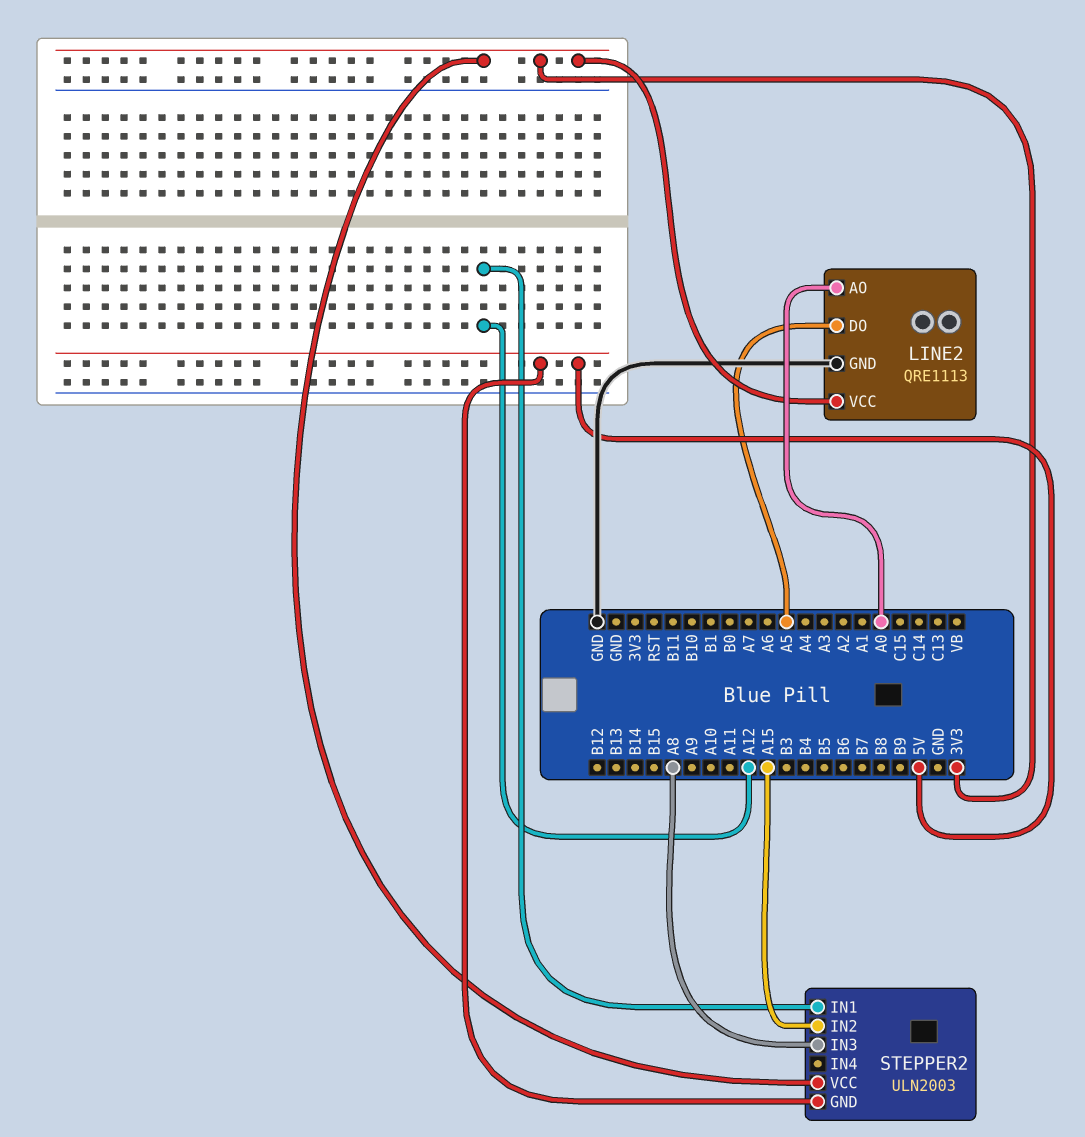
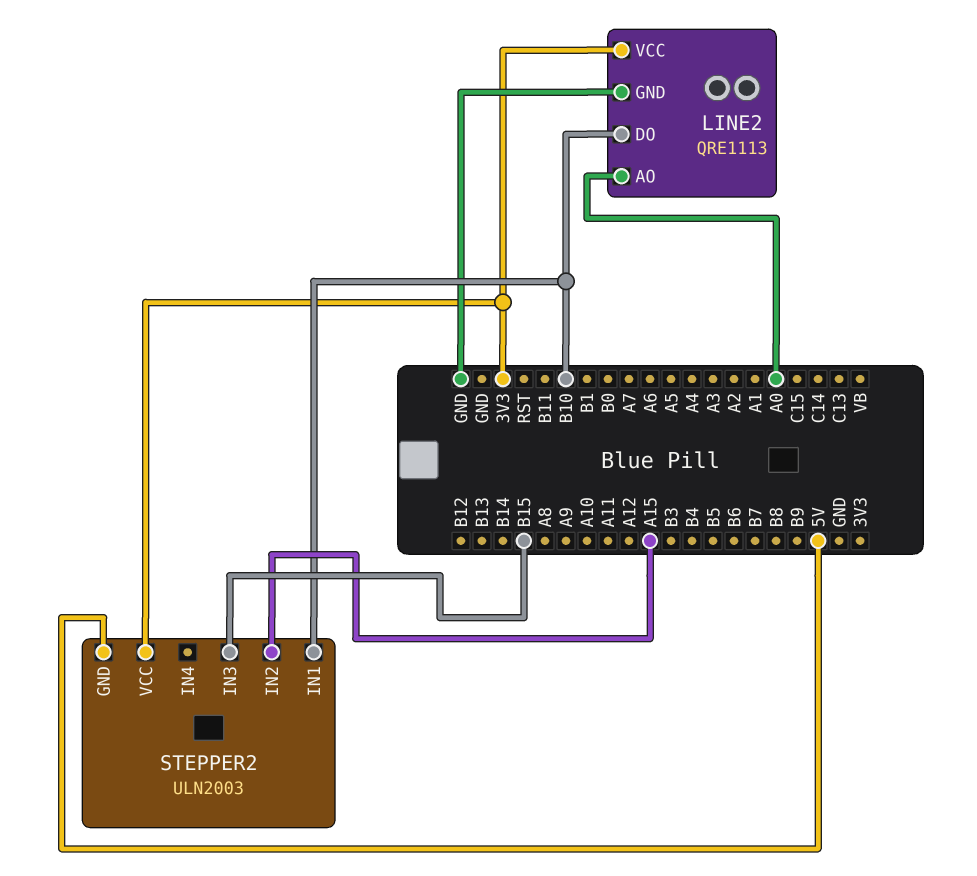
LINE2 pin DO: A5 -> B10
STEPPER2 pin IN1: A12 -> B10
STEPPER2 pin IN3: A8 -> B15

